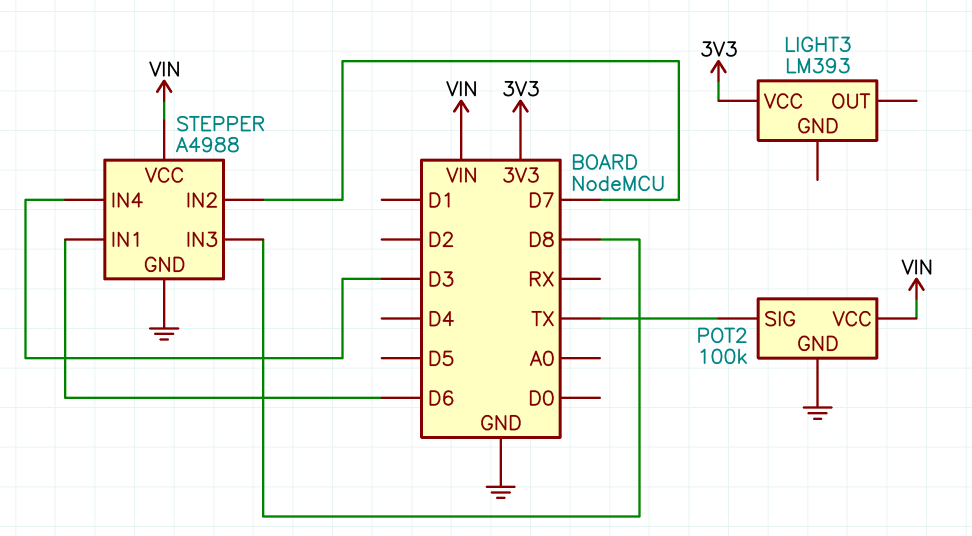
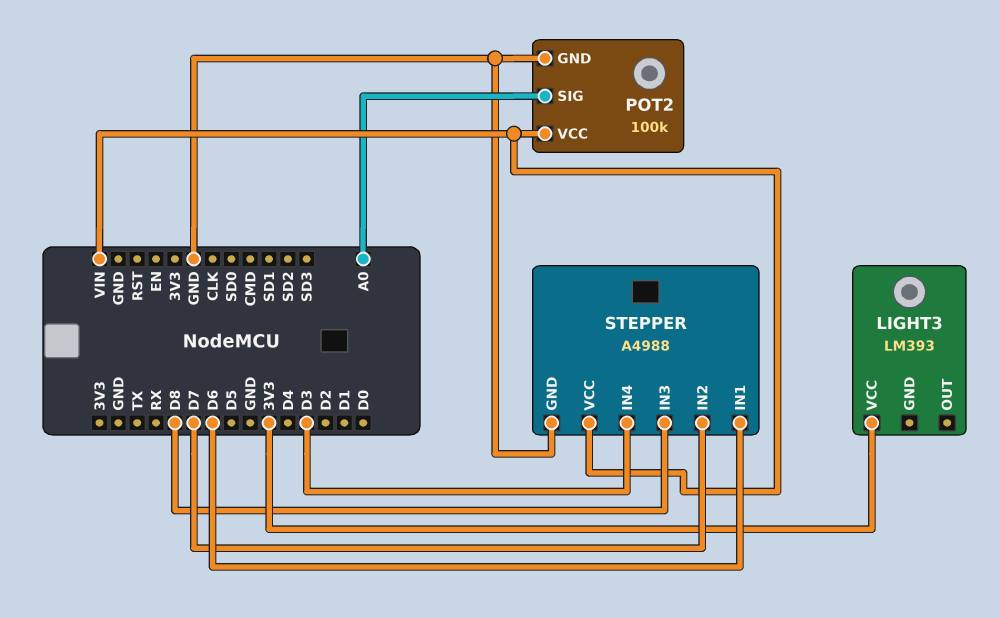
POT2 pin SIG: TX -> A0

